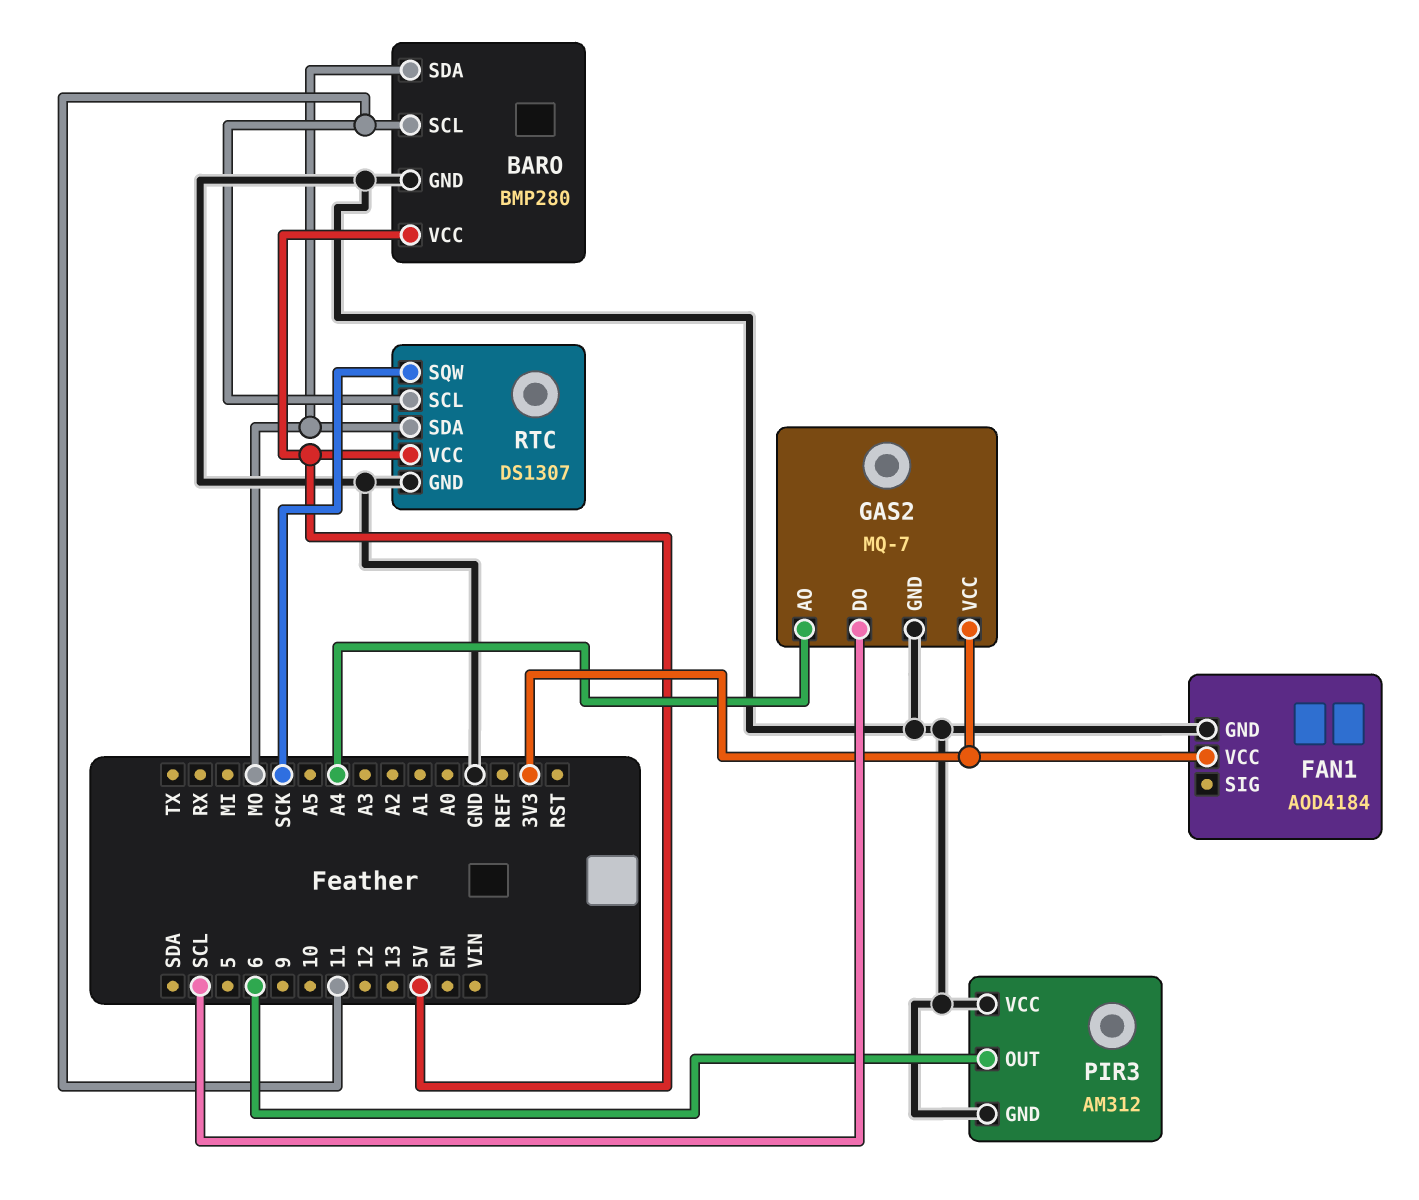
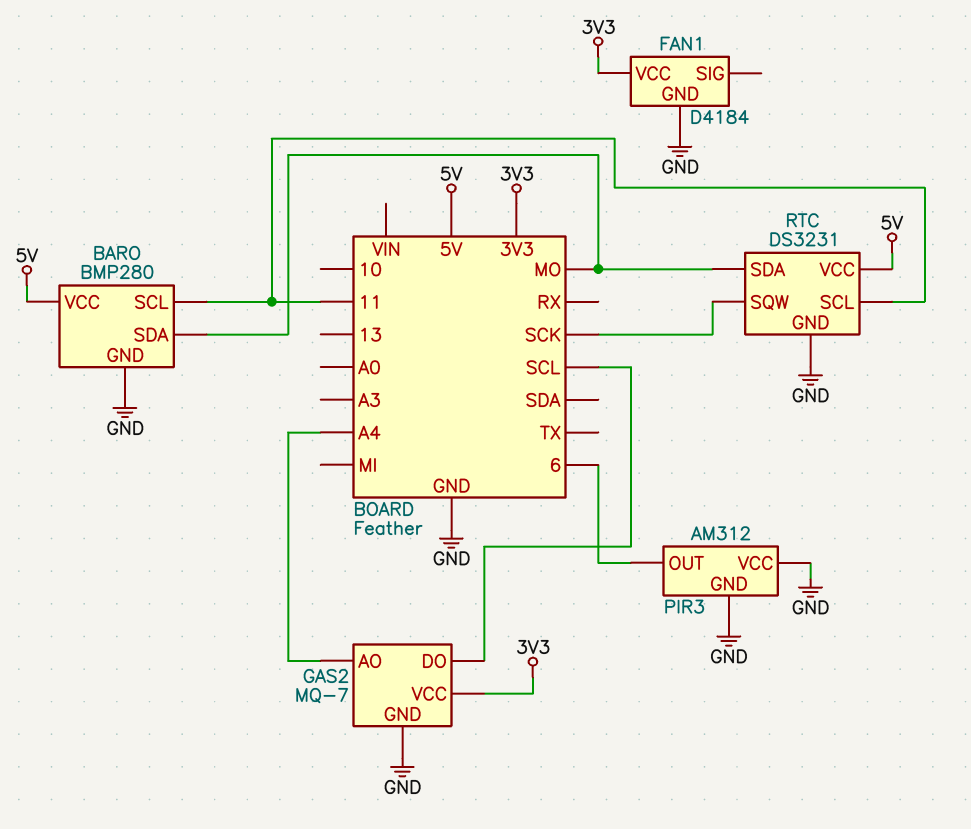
FAN1: AOD4184 -> D4184
RTC: DS1307 -> DS3231

